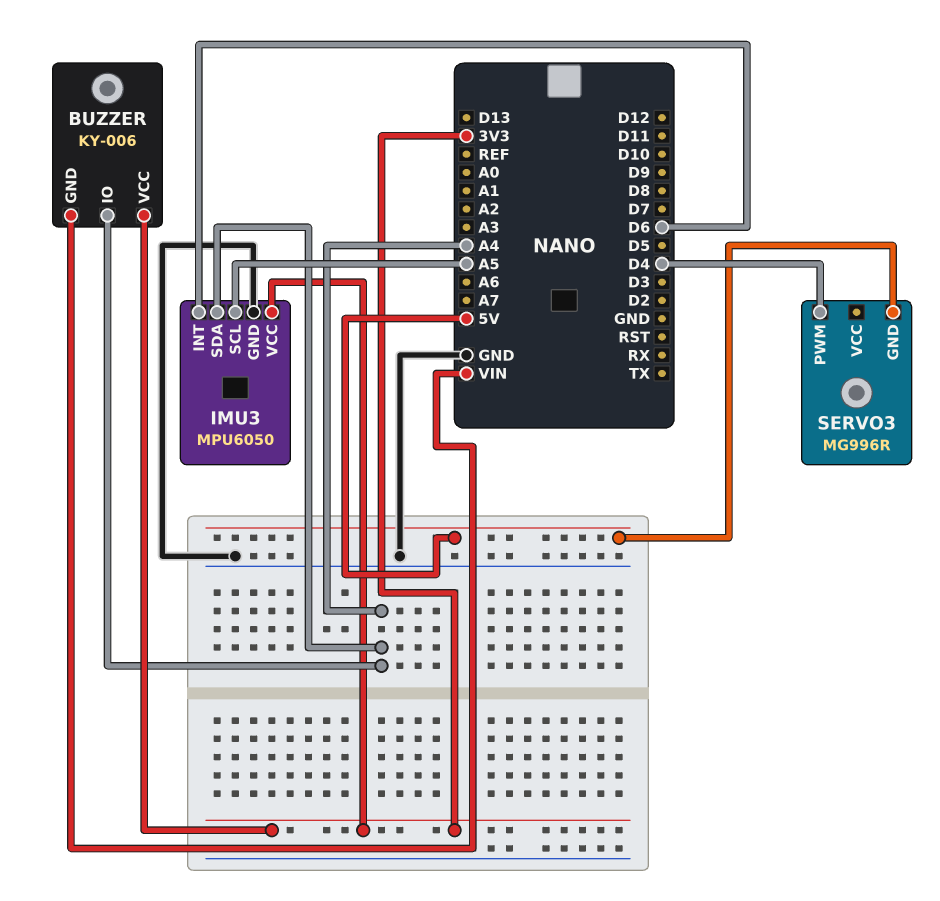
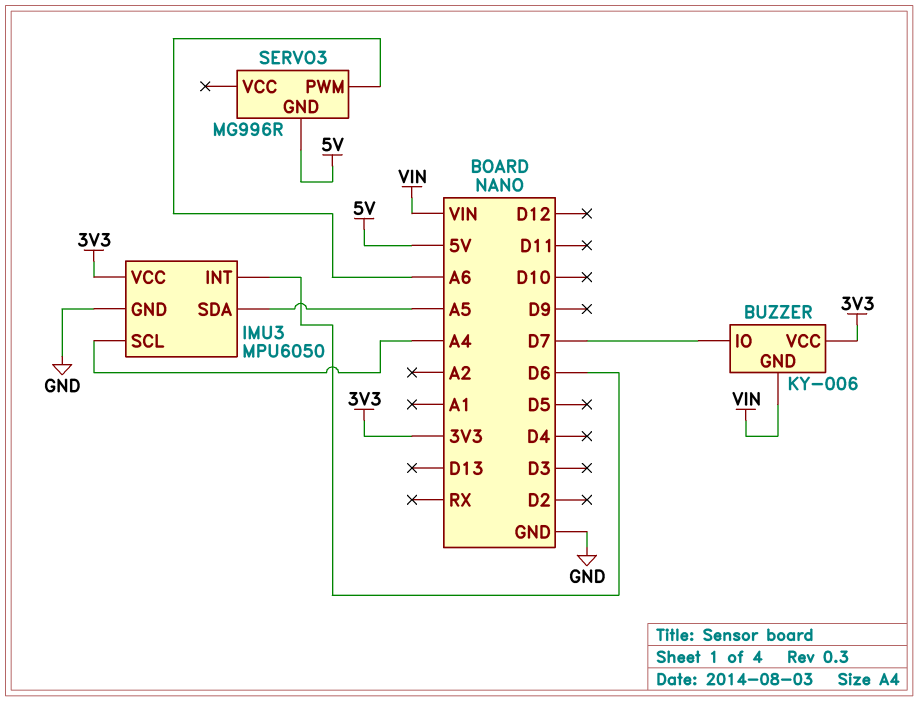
BUZZER pin IO: A4 -> D7
IMU3 pin SCL: A5 -> A4
IMU3 pin SDA: A4 -> A5
SERVO3 pin PWM: D4 -> A6

